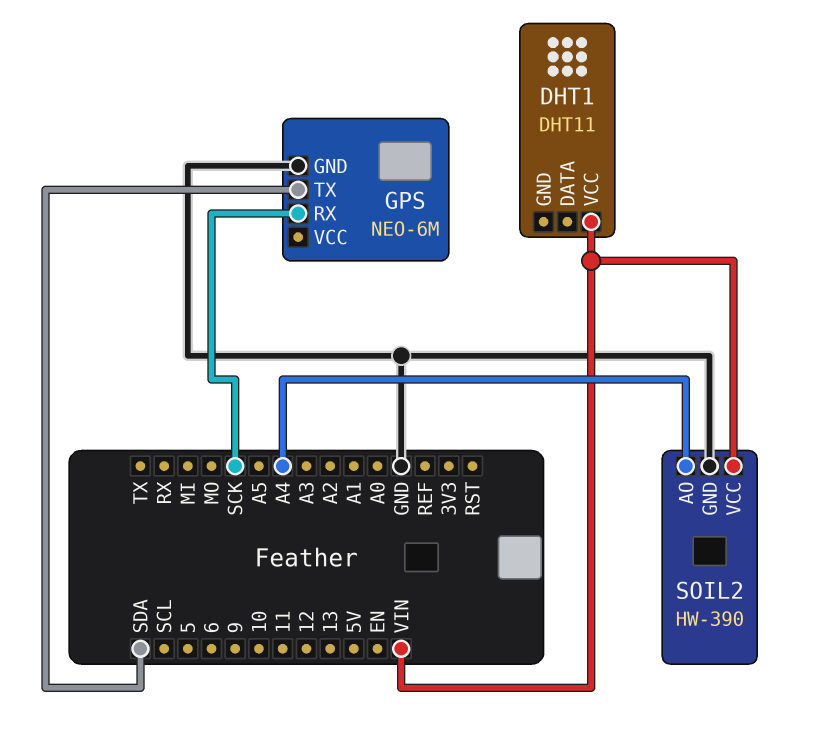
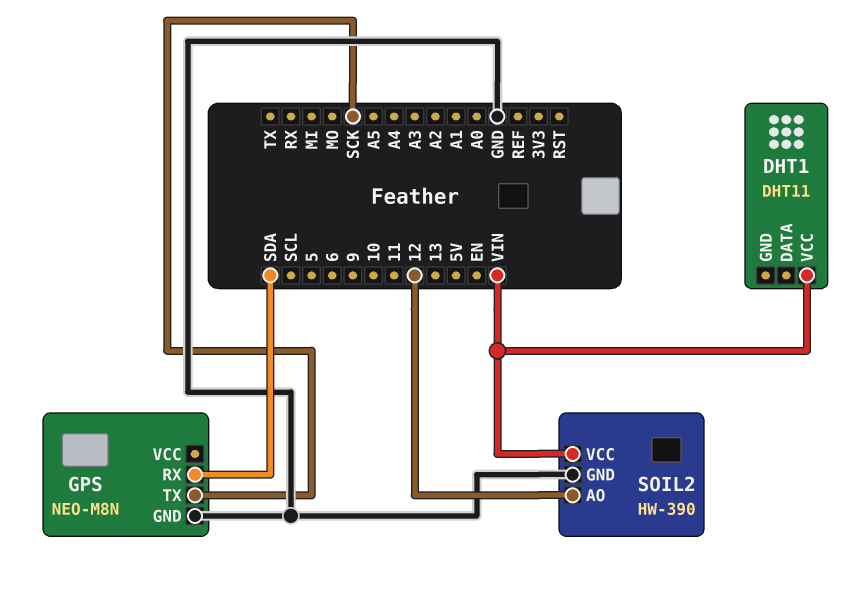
GPS: NEO-6M -> NEO-M8N
GPS pin RX: SCK -> SDA
GPS pin TX: SDA -> SCK
SOIL2 pin AO: A4 -> 12

